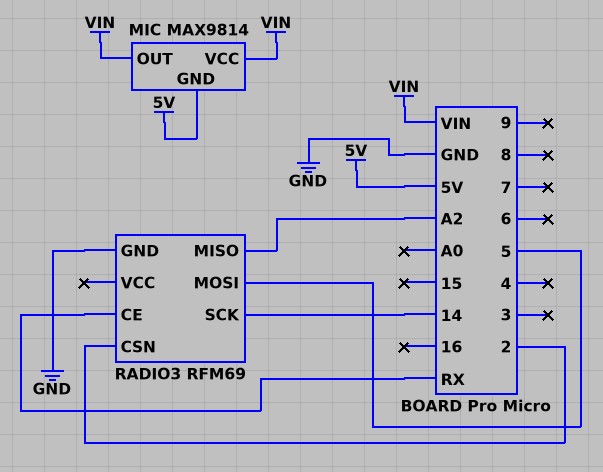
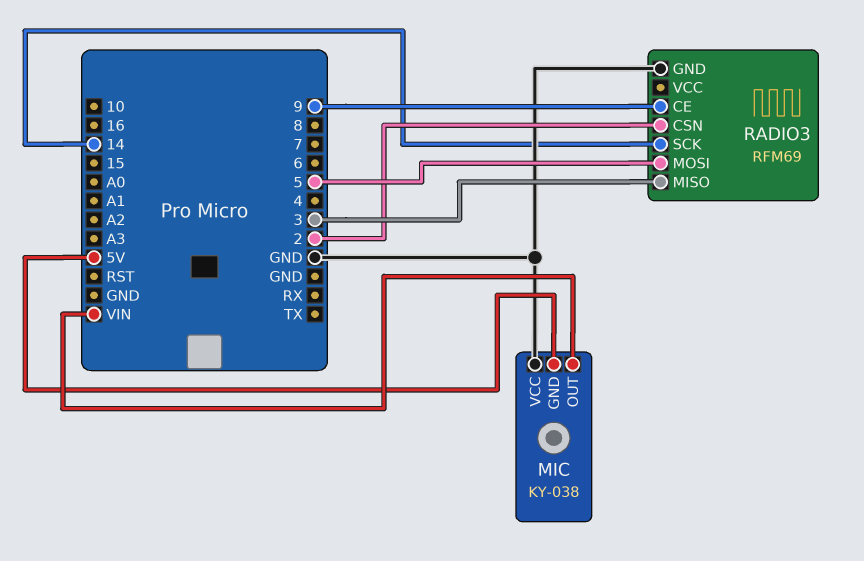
MIC: MAX9814 -> KY-038
MIC pin VCC: VIN -> GND
RADIO3 pin CE: RX -> 9
RADIO3 pin MISO: A2 -> 3

